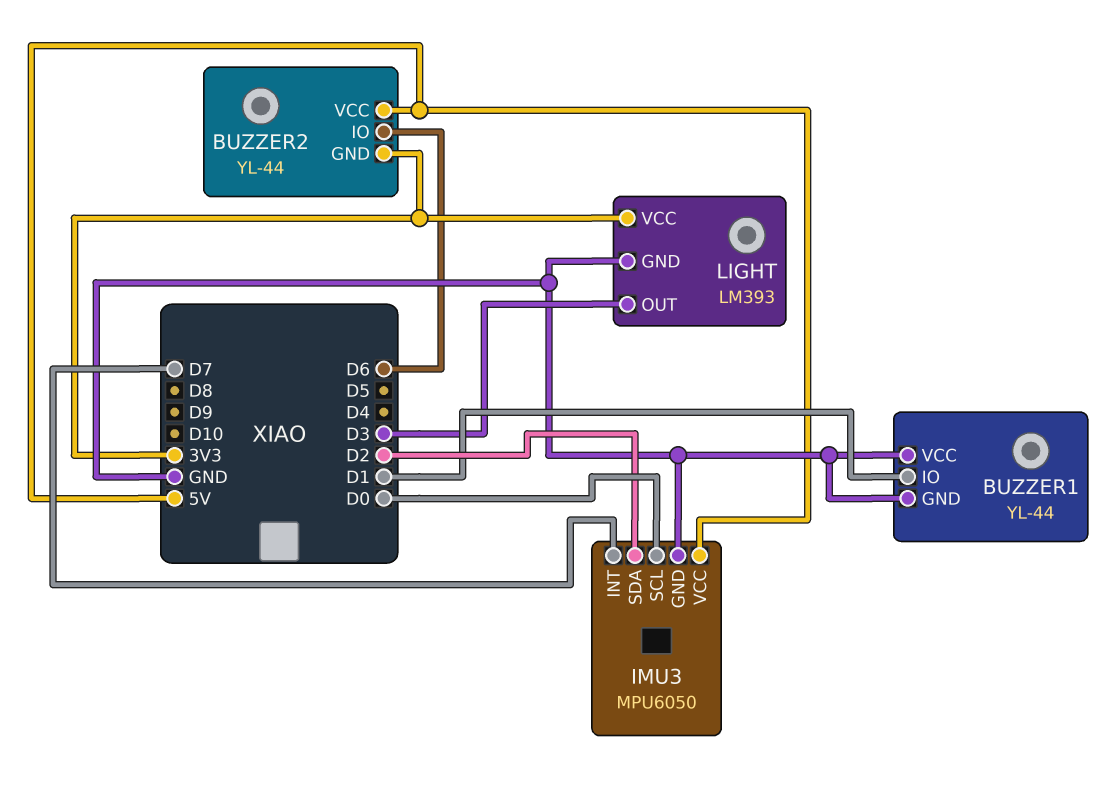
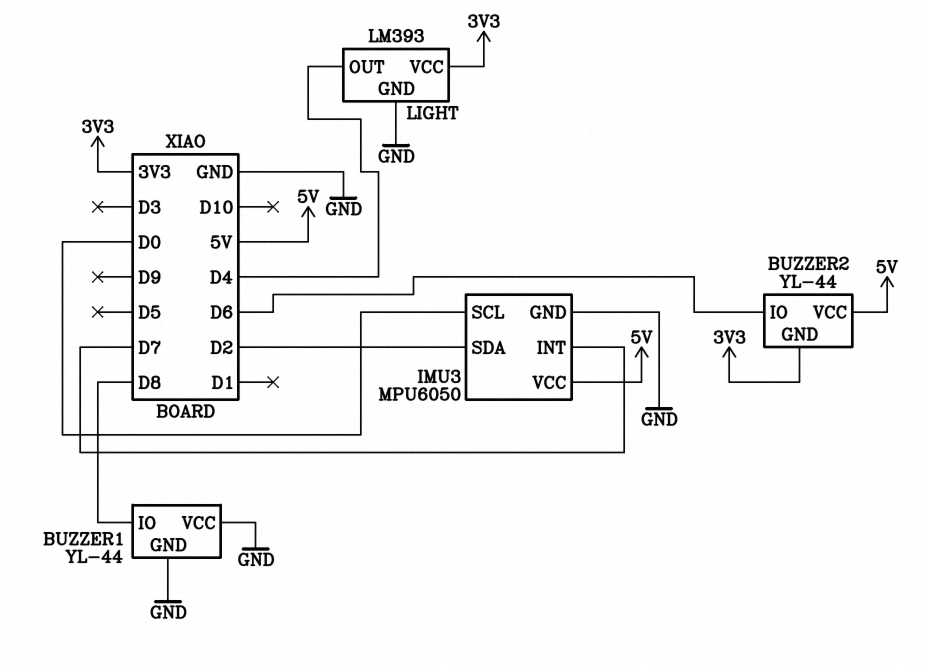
BUZZER1 pin IO: D1 -> D8
LIGHT pin OUT: D3 -> D4

